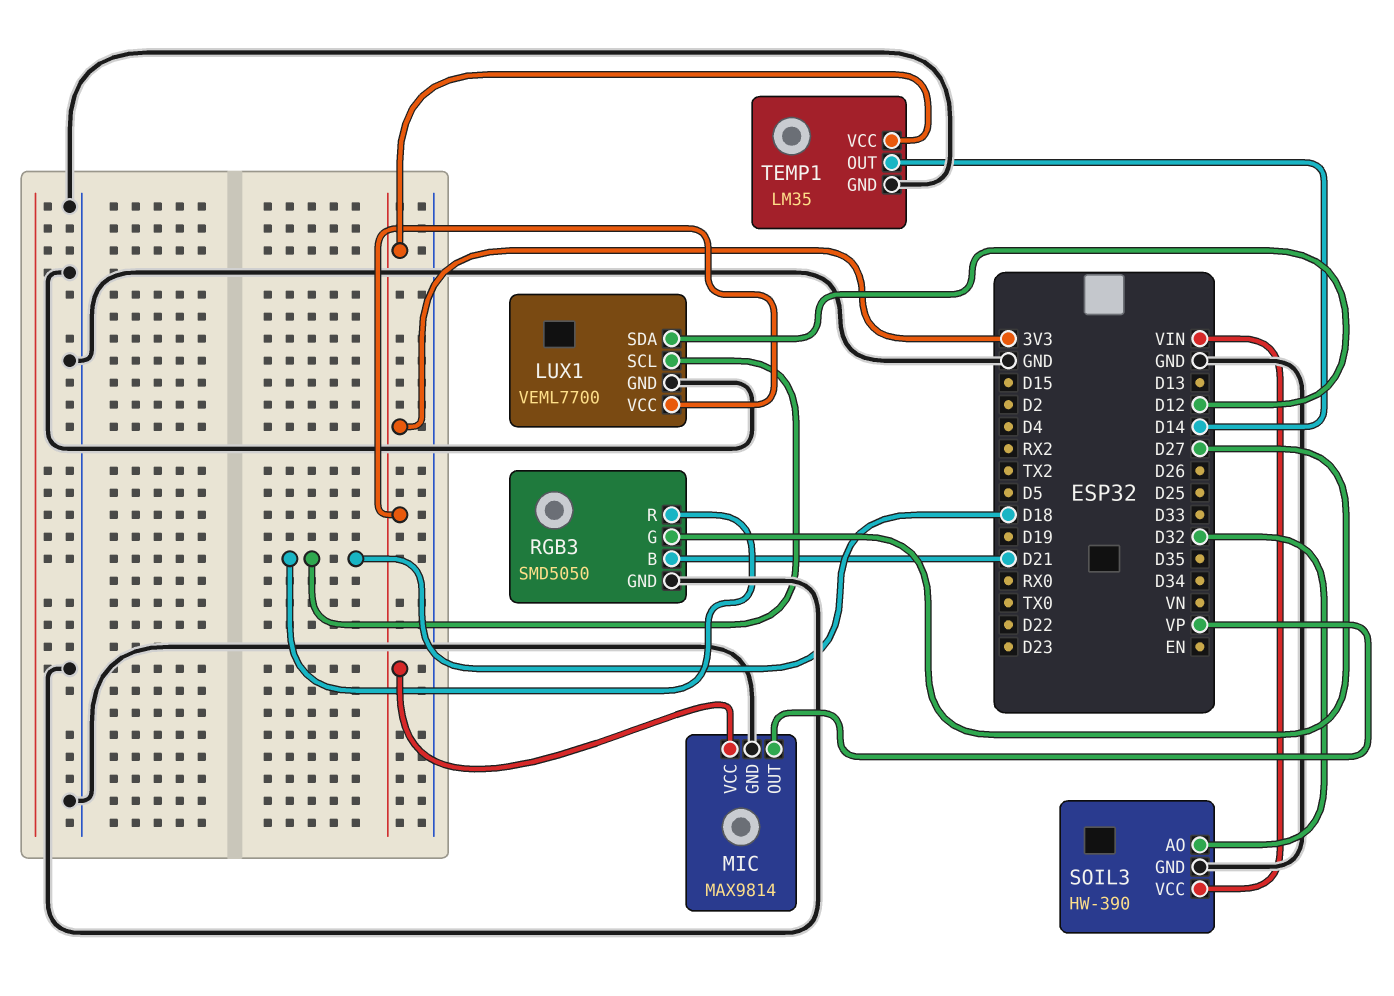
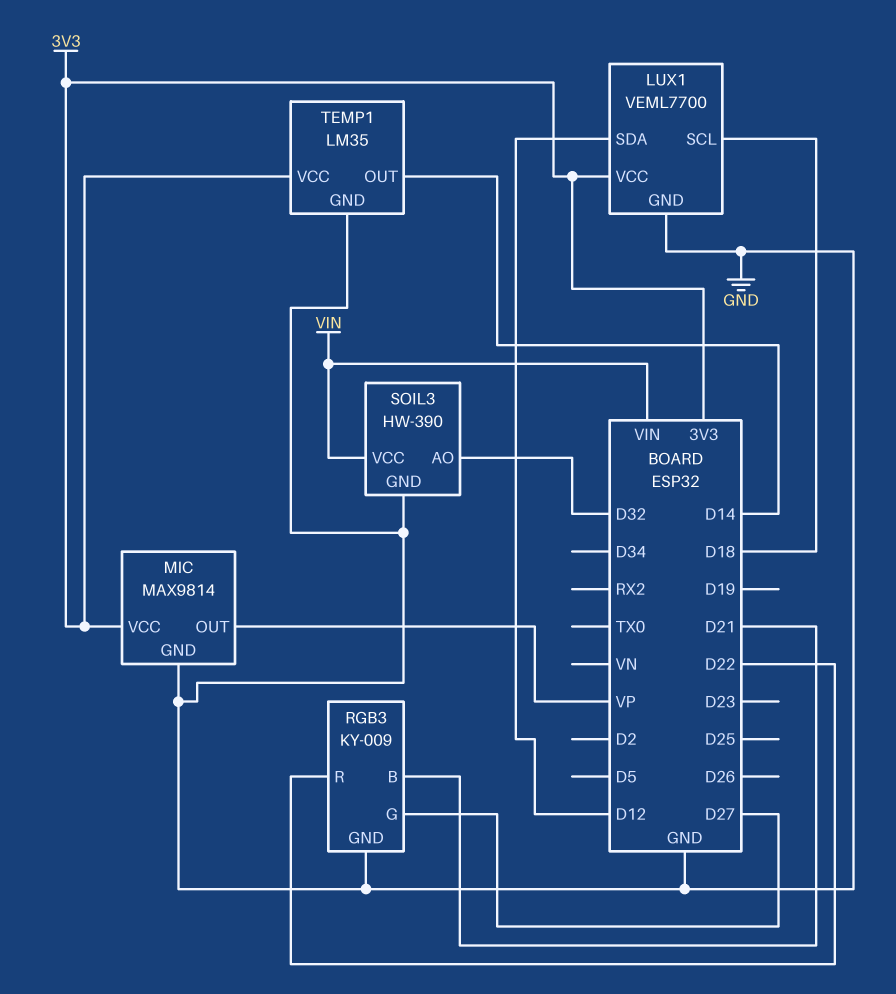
RGB3: SMD5050 -> KY-009
RGB3 pin R: D18 -> D22

